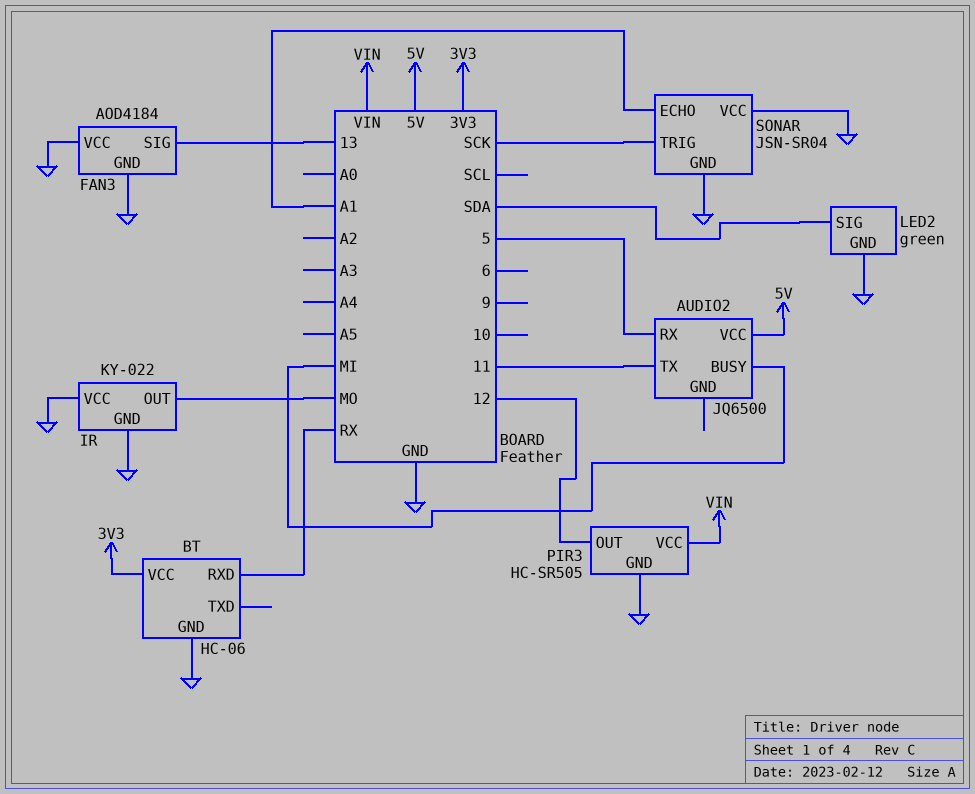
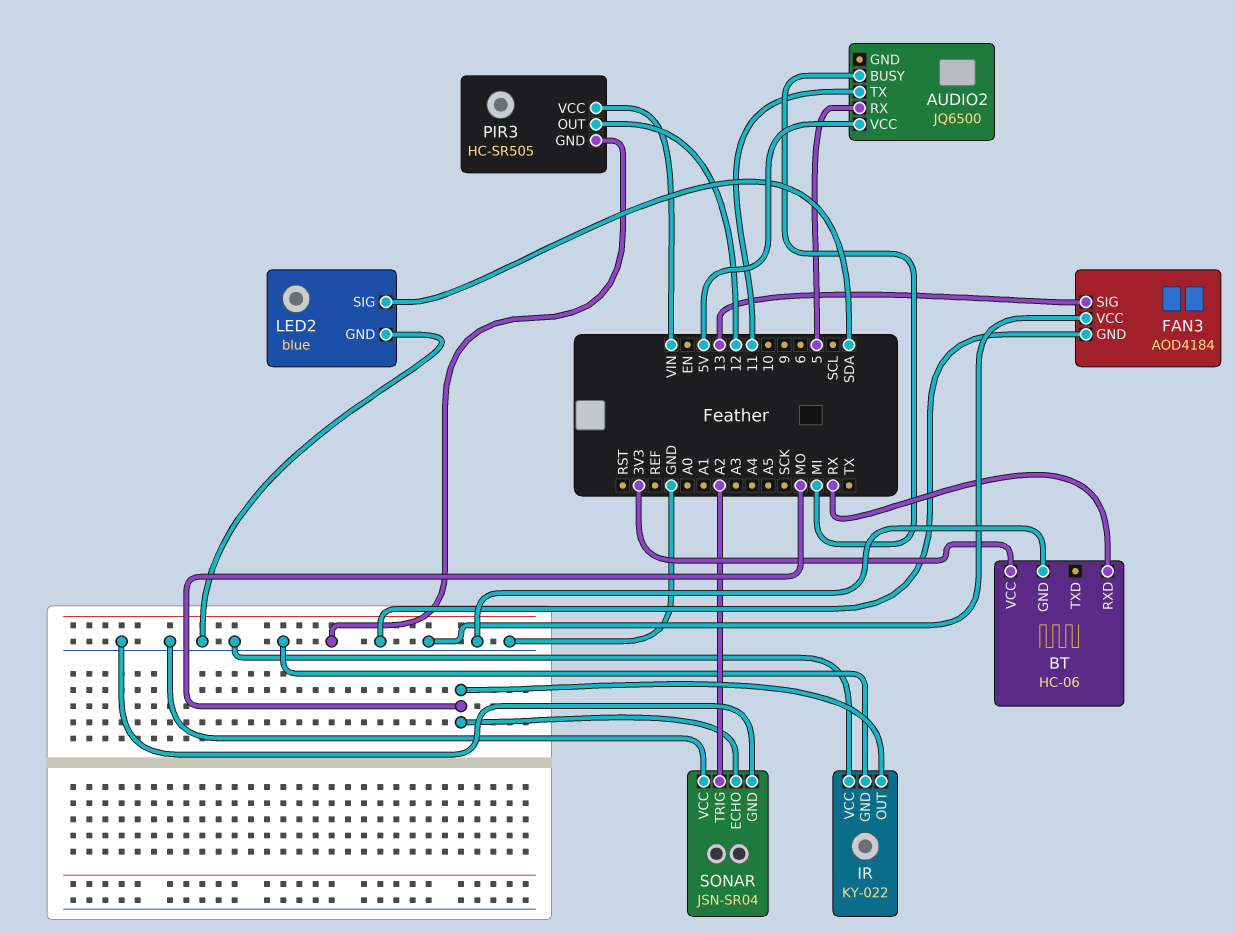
LED2: green -> blue
SONAR pin ECHO: A1 -> MO
SONAR pin TRIG: SCK -> A2

